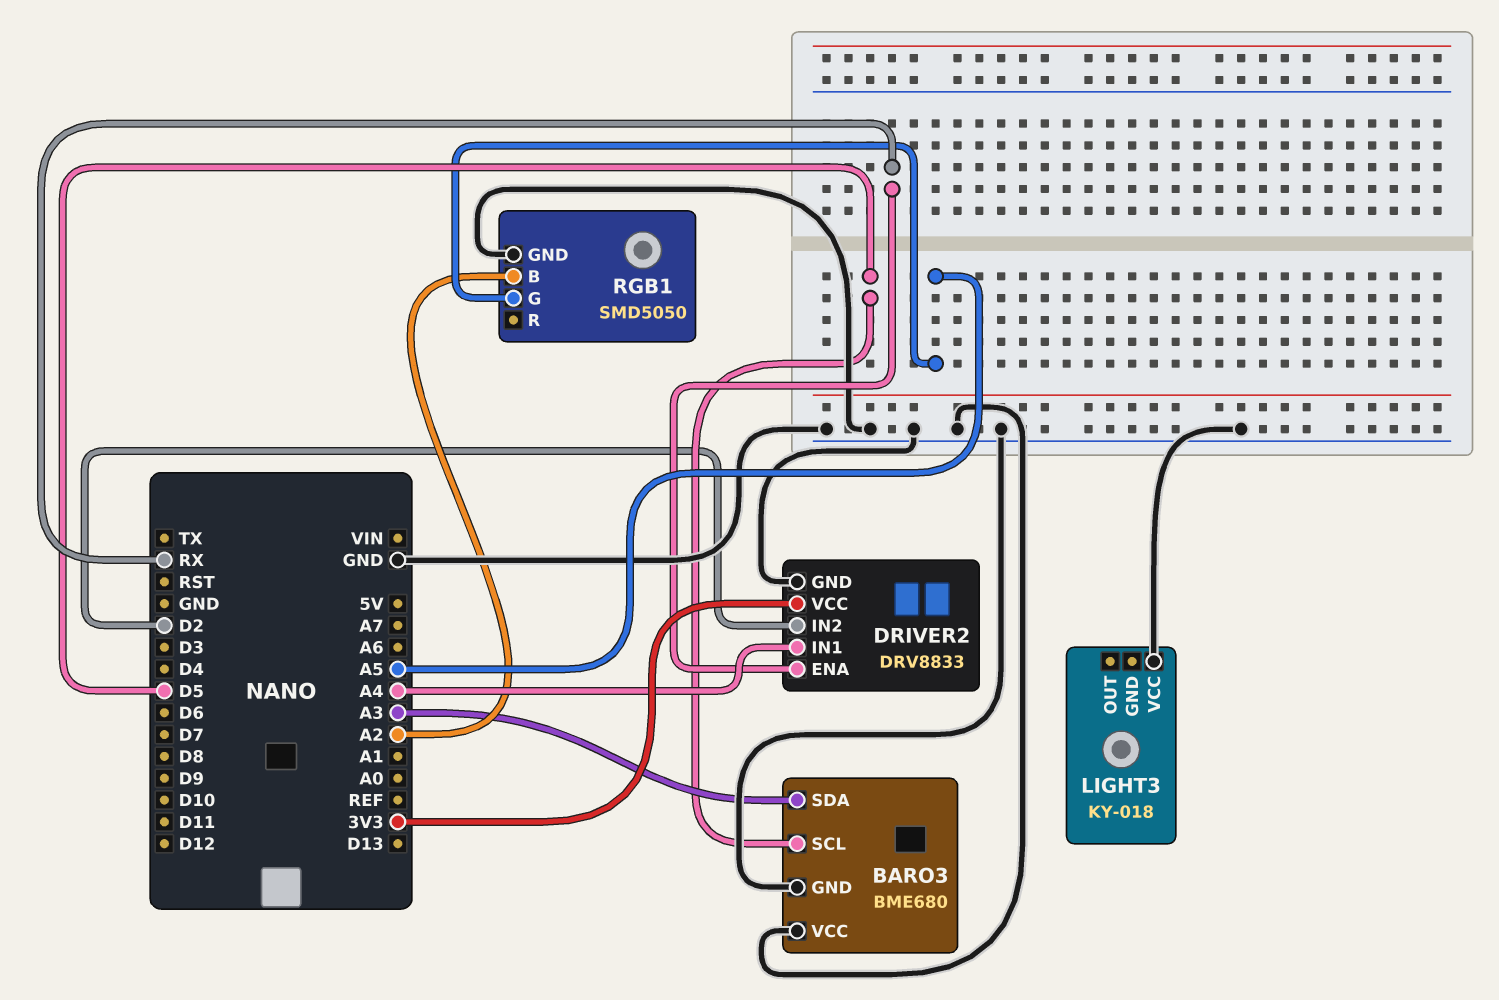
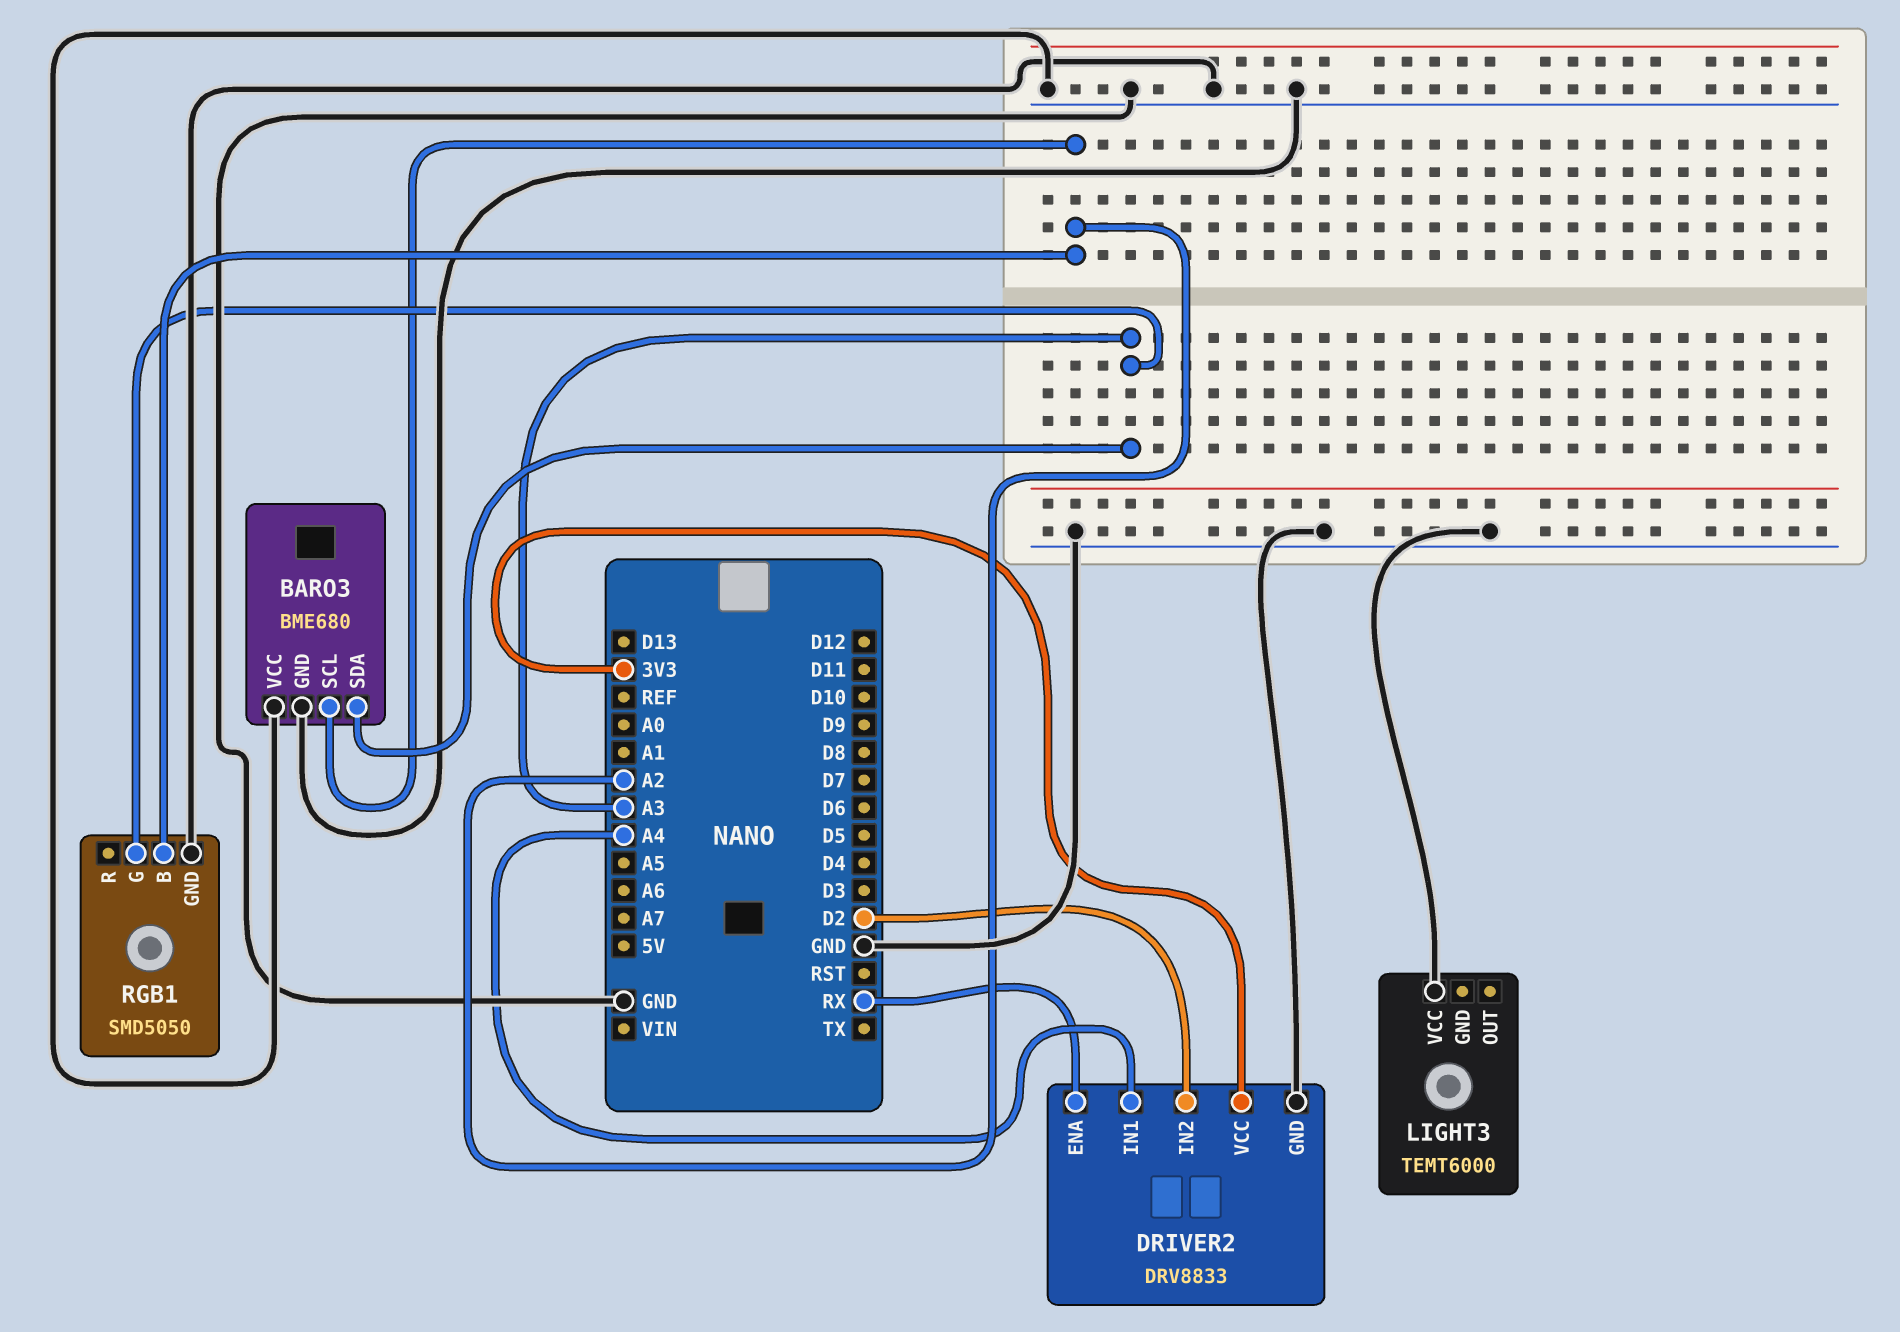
BARO3 pin SCL: D5 -> A2
LIGHT3: KY-018 -> TEMT6000
RGB1 pin G: A5 -> A3

